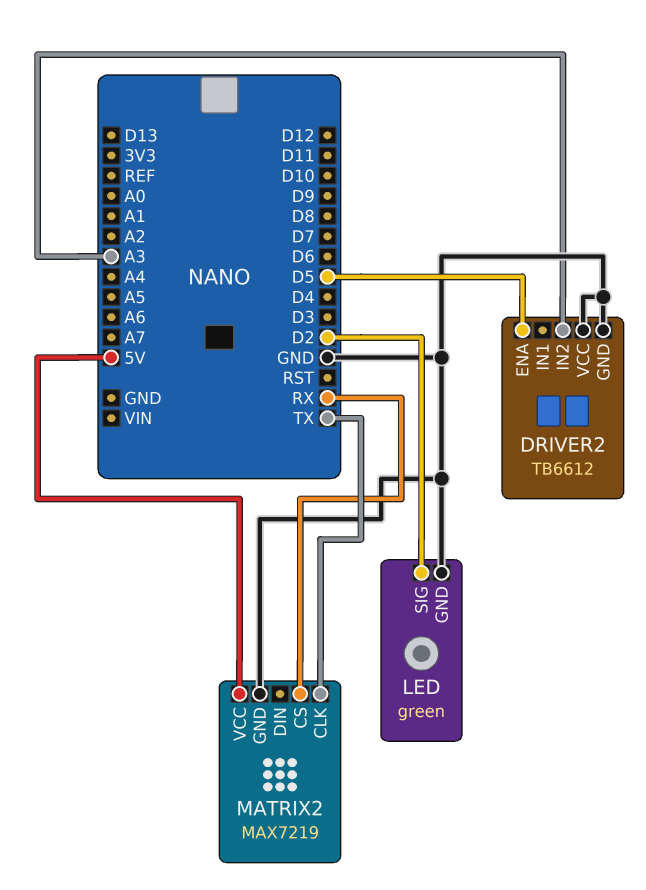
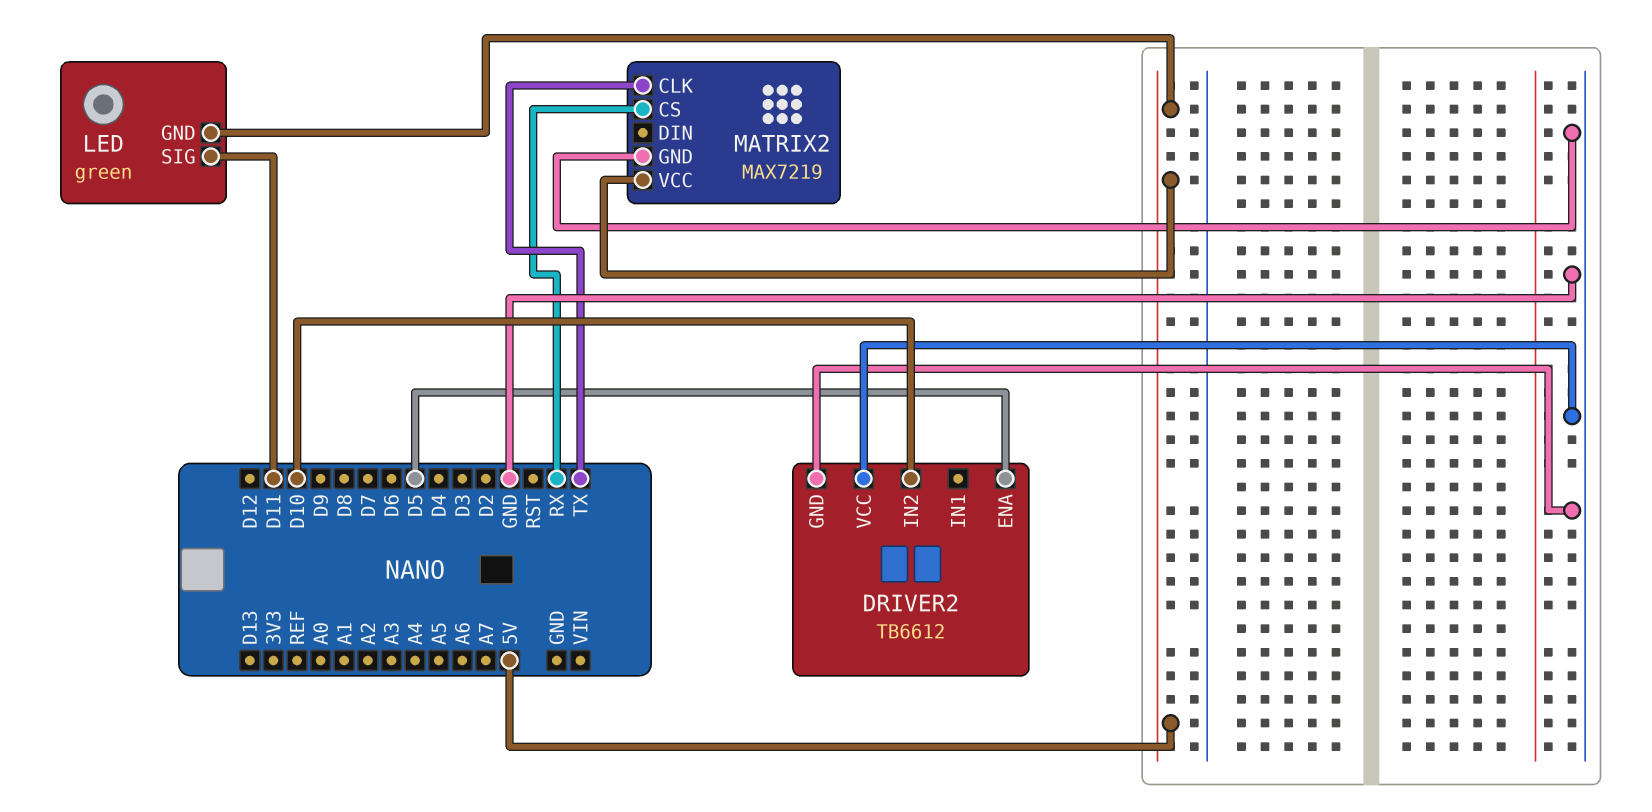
DRIVER2 pin IN2: A3 -> D10
LED pin GND: GND -> 5V
LED pin SIG: D2 -> D11

